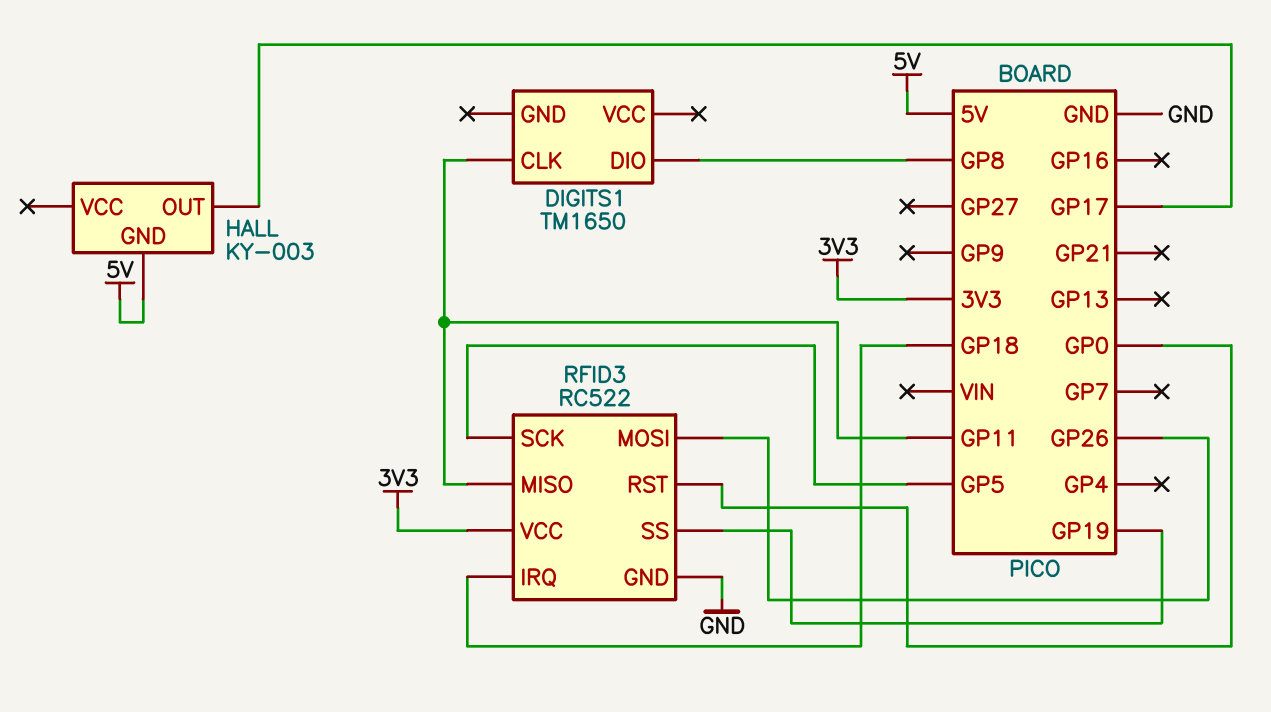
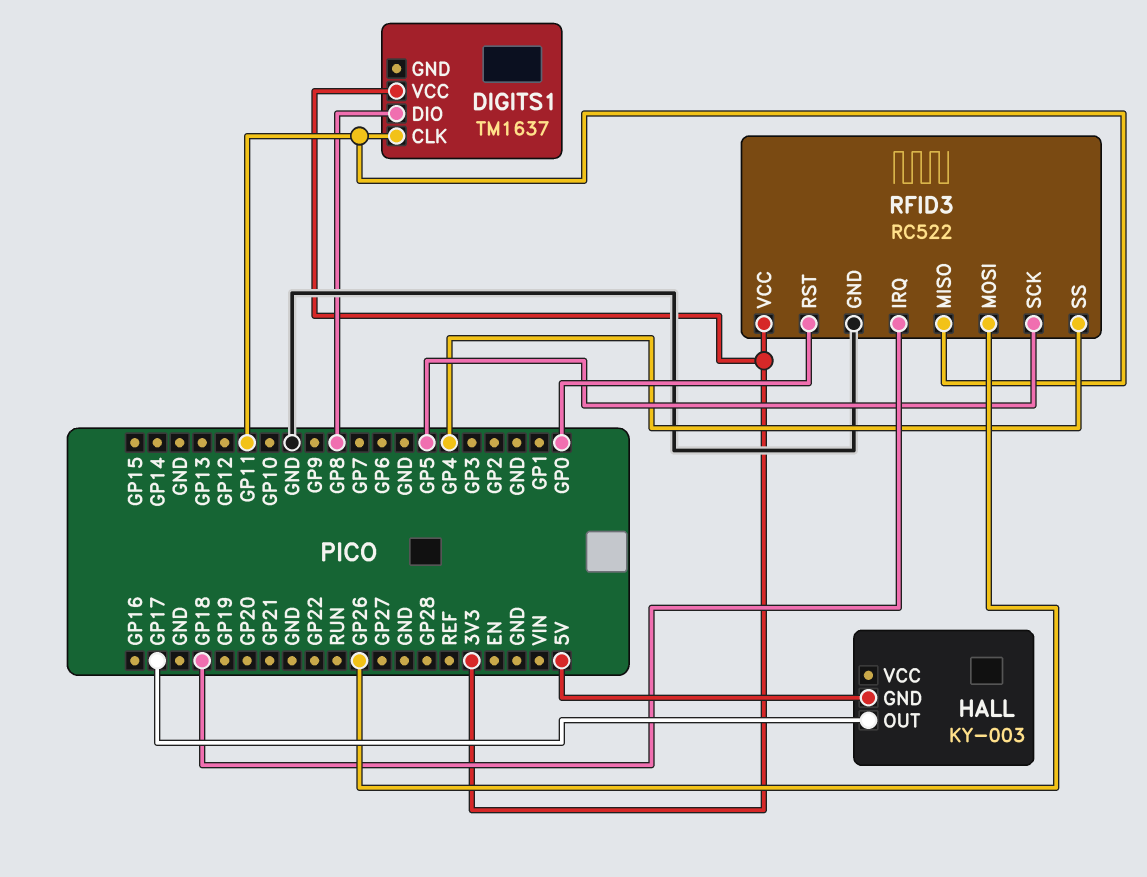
DIGITS1: TM1650 -> TM1637
DIGITS1 pin VCC: none -> 3V3
RFID3 pin SS: GP19 -> GP4

